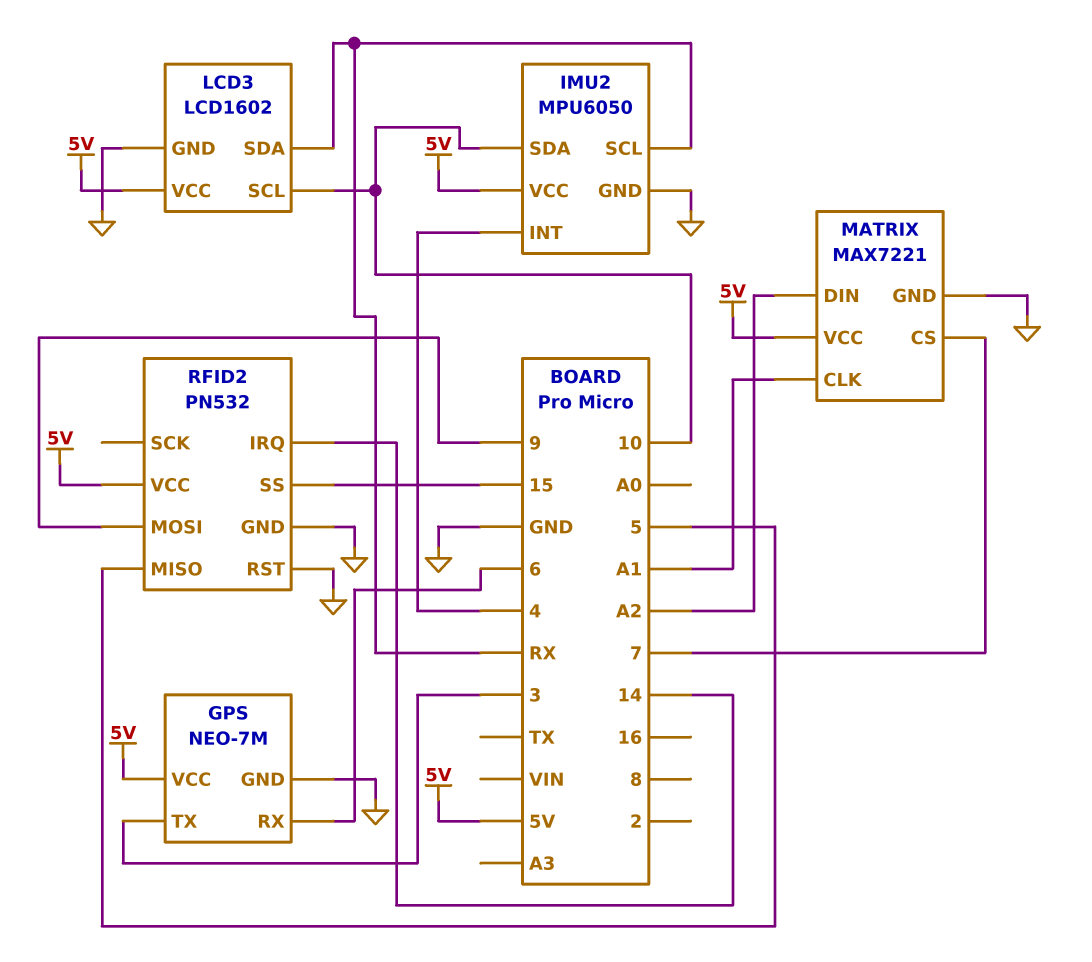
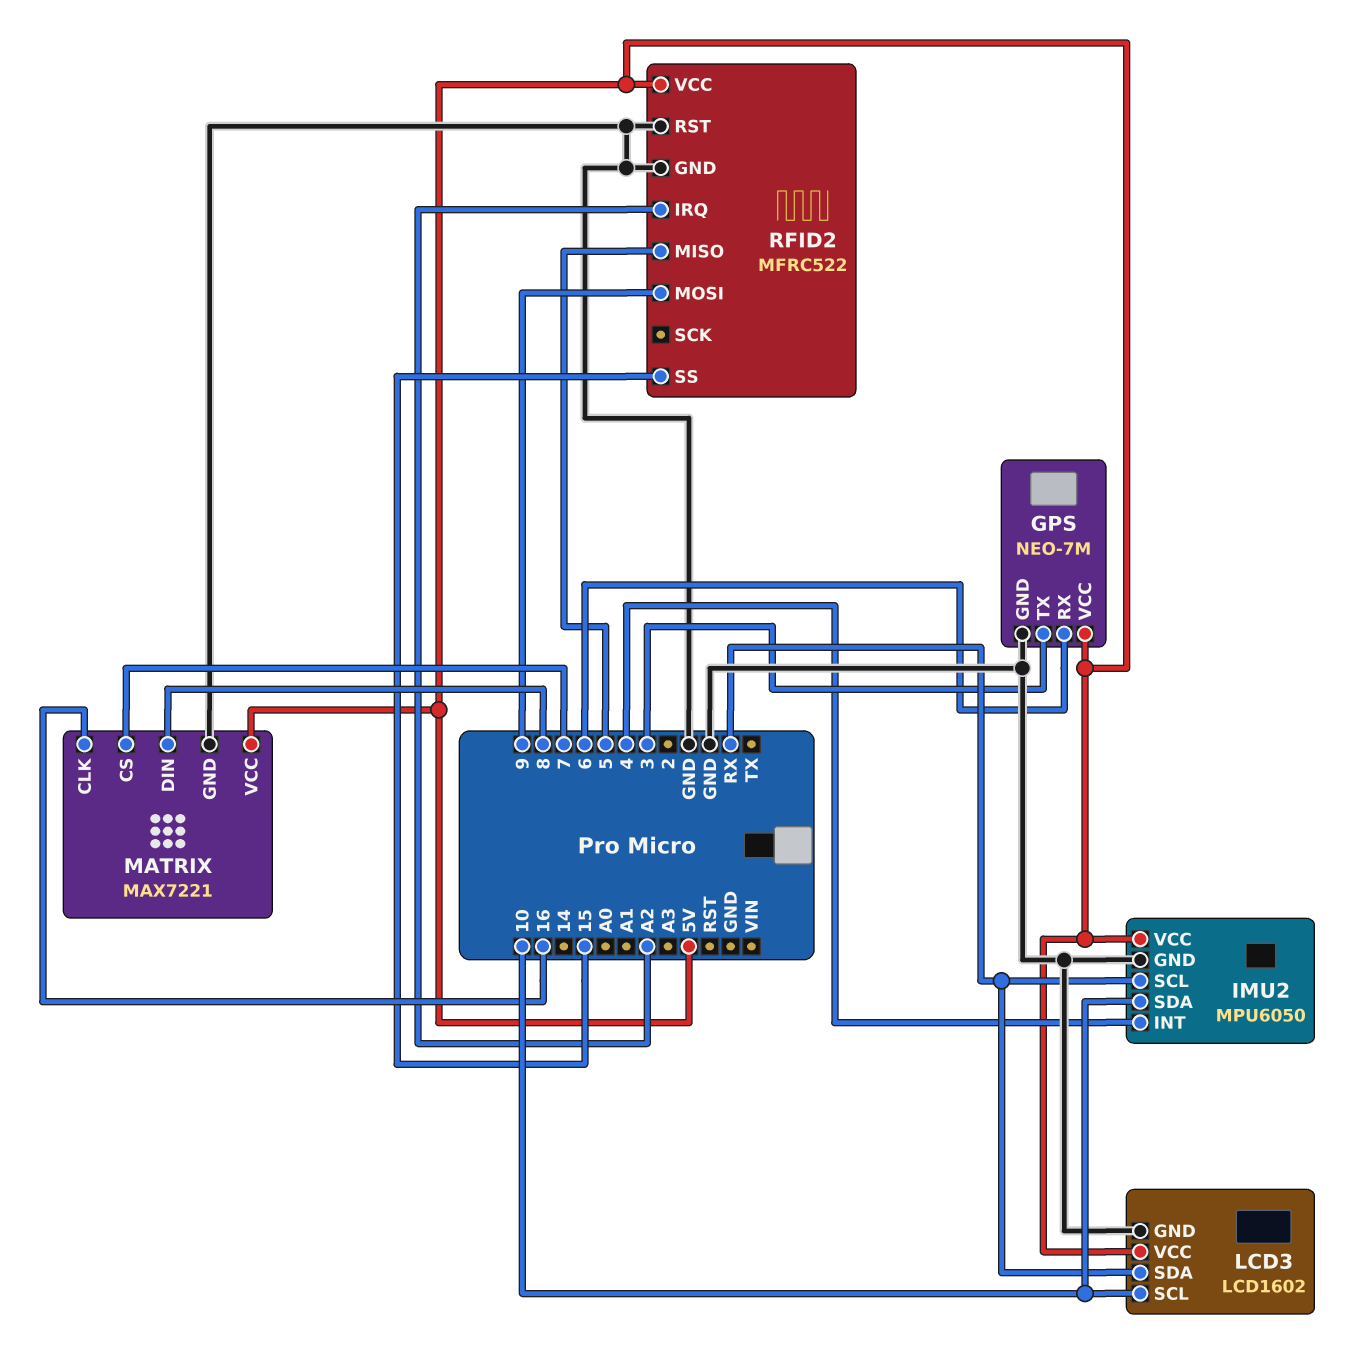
MATRIX pin CLK: A1 -> 16
MATRIX pin DIN: A2 -> 8
RFID2: PN532 -> MFRC522
RFID2 pin IRQ: 14 -> A2

